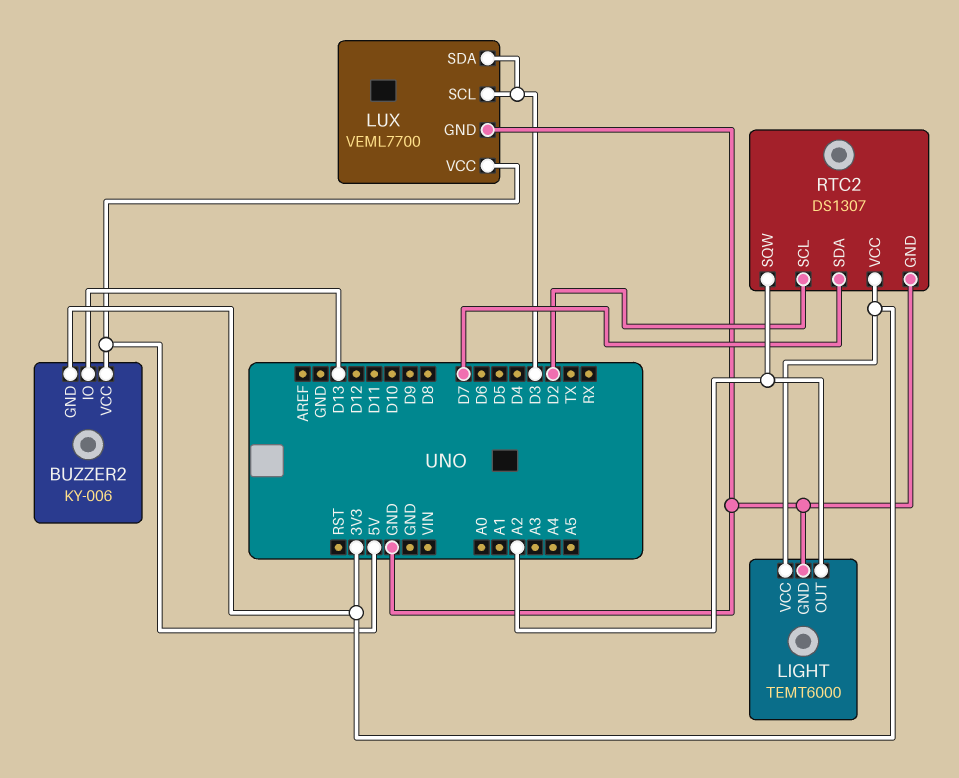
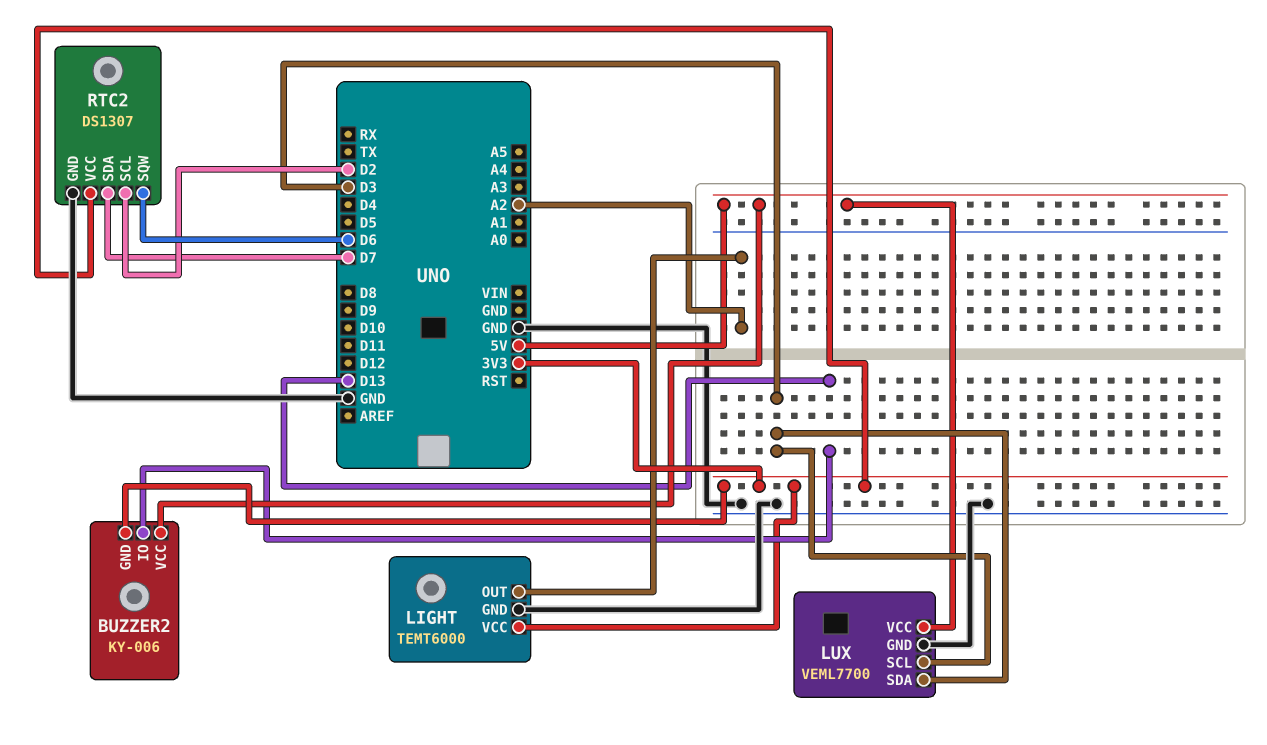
RTC2 pin SQW: A2 -> D6

